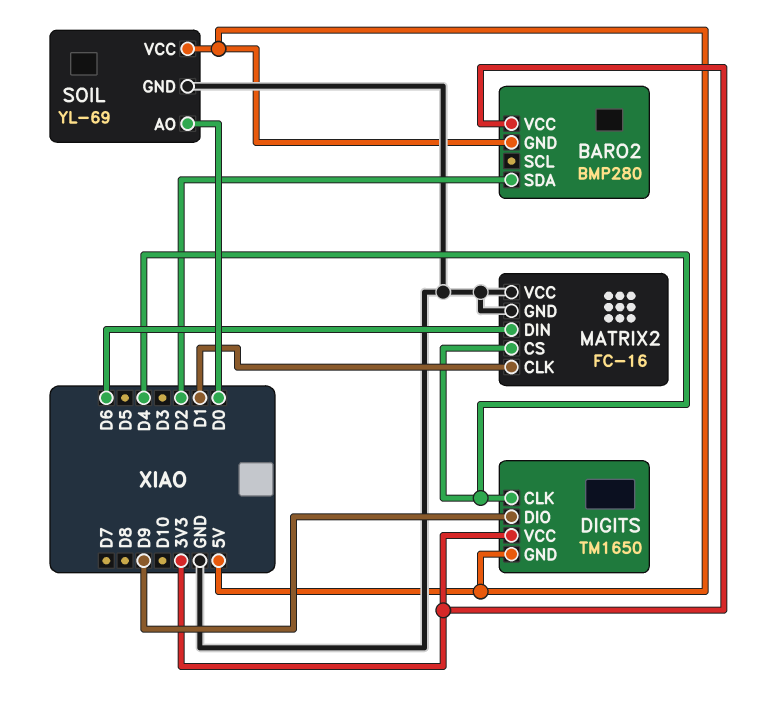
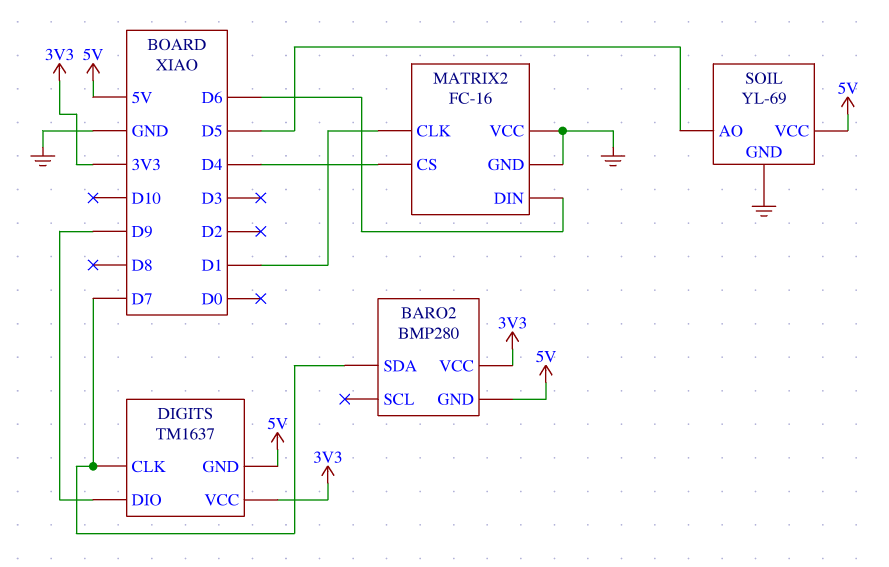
BARO2 pin SDA: D2 -> D7
DIGITS: TM1650 -> TM1637
DIGITS pin CLK: D4 -> D7
SOIL pin AO: D0 -> D5

